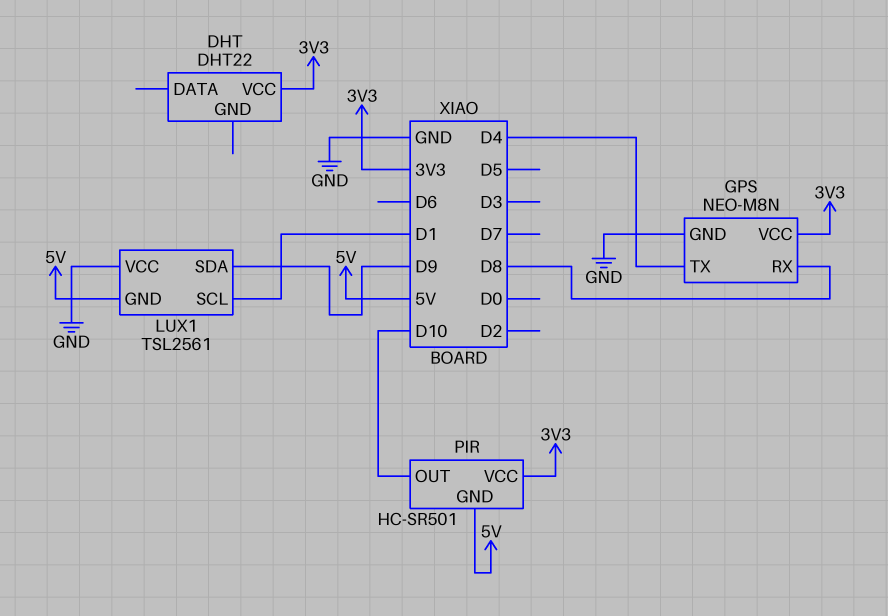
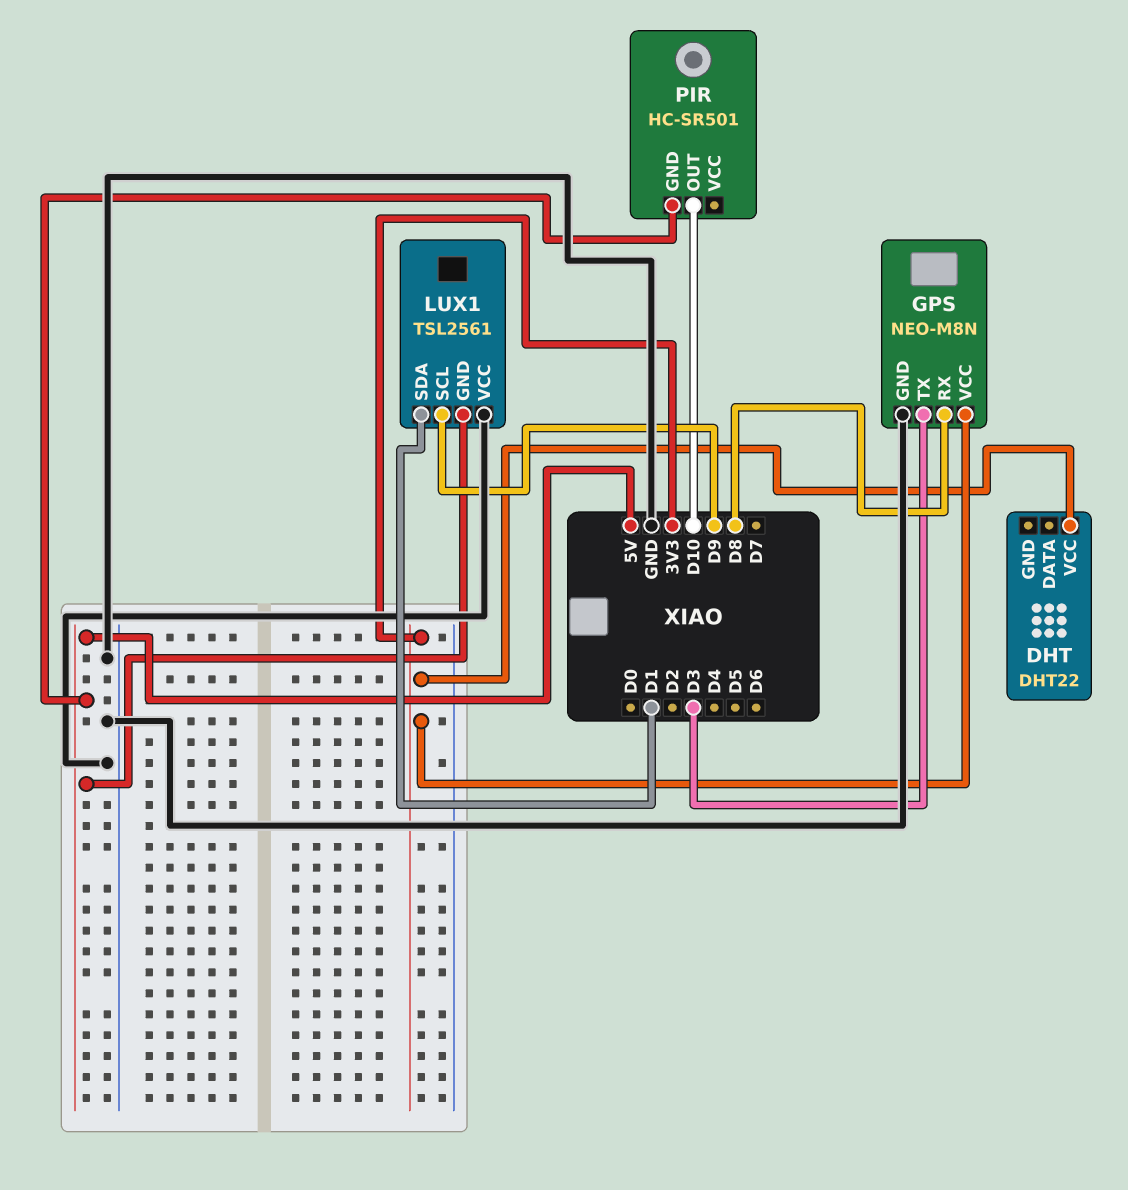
GPS pin TX: D4 -> D3
LUX1 pin SCL: D1 -> D9
LUX1 pin SDA: D9 -> D1
PIR pin VCC: 3V3 -> none

